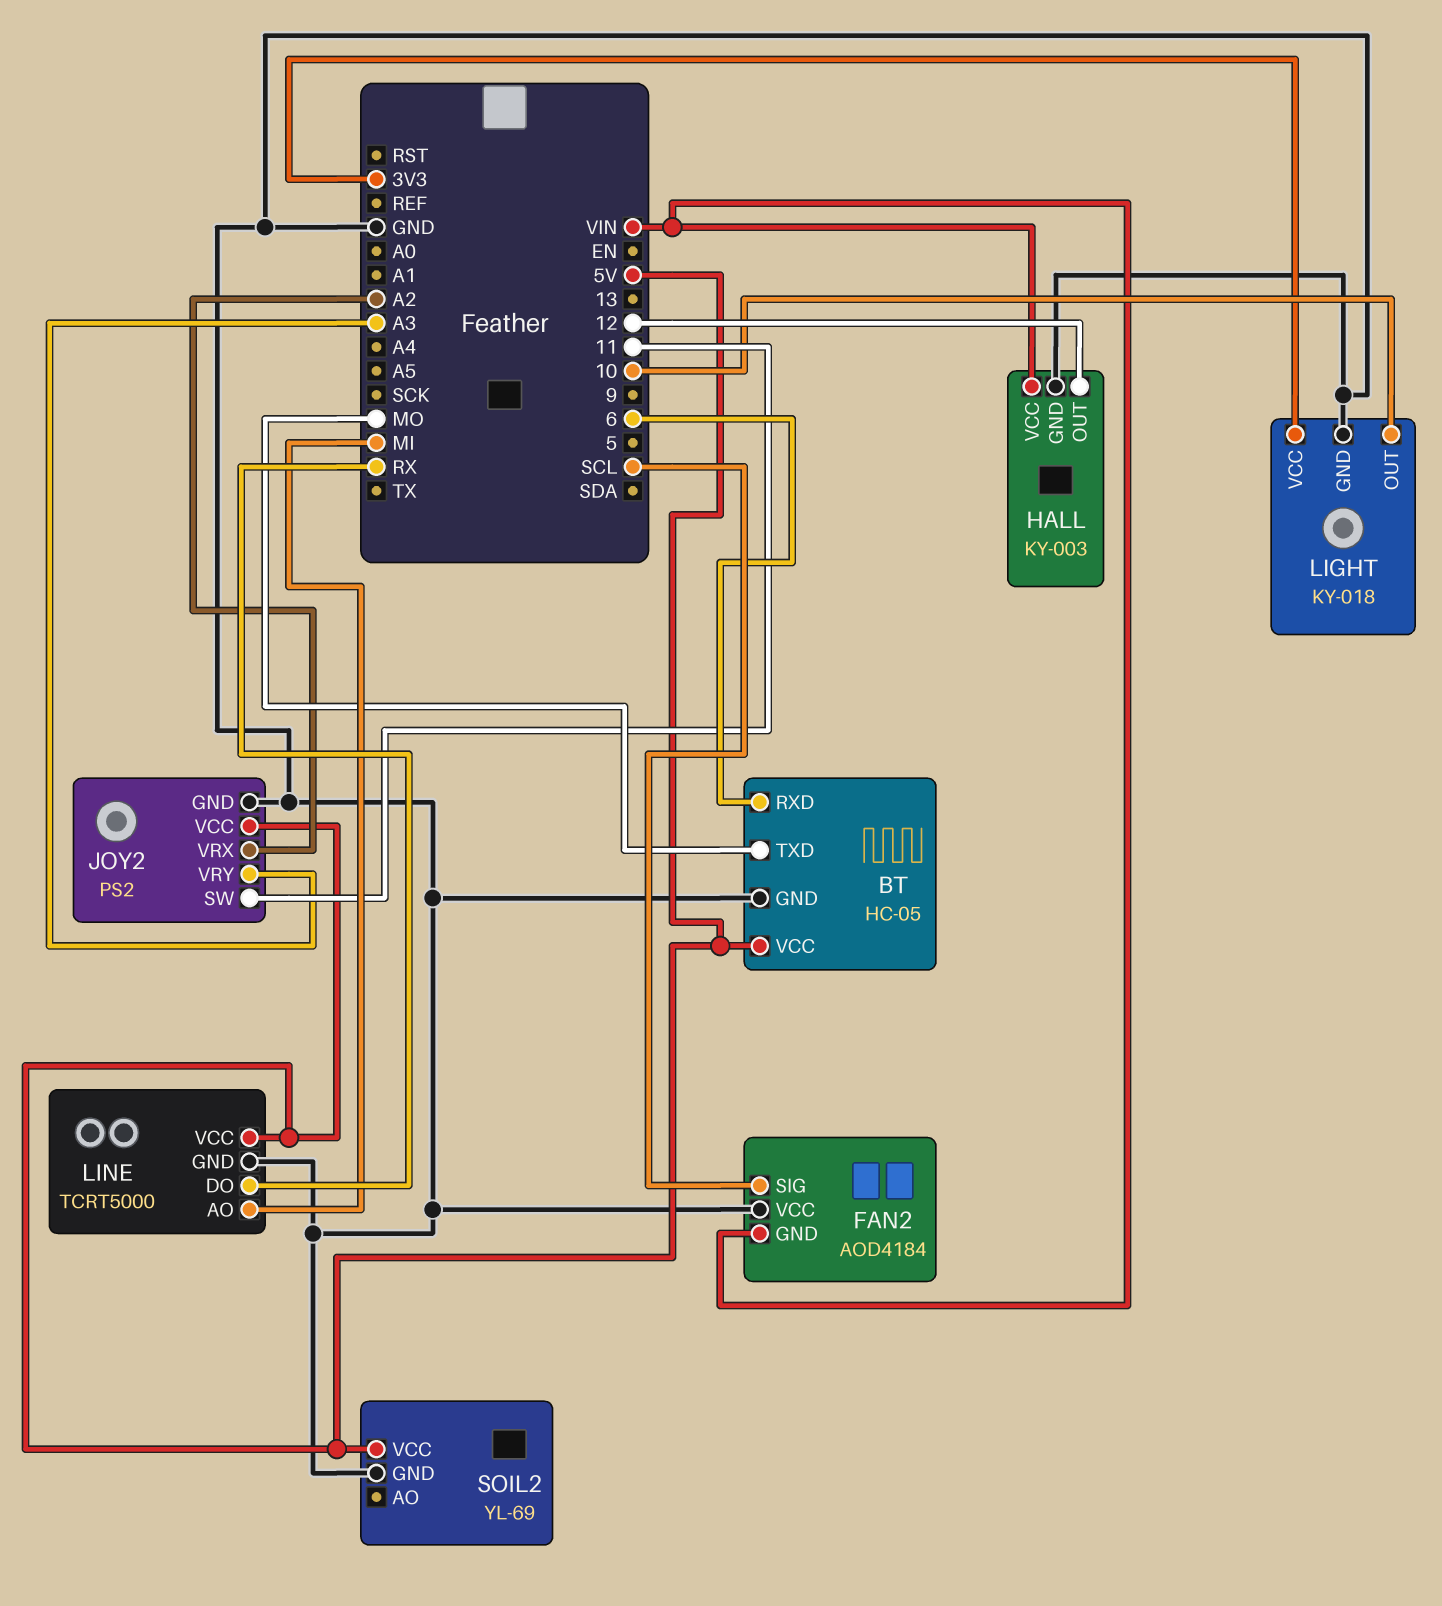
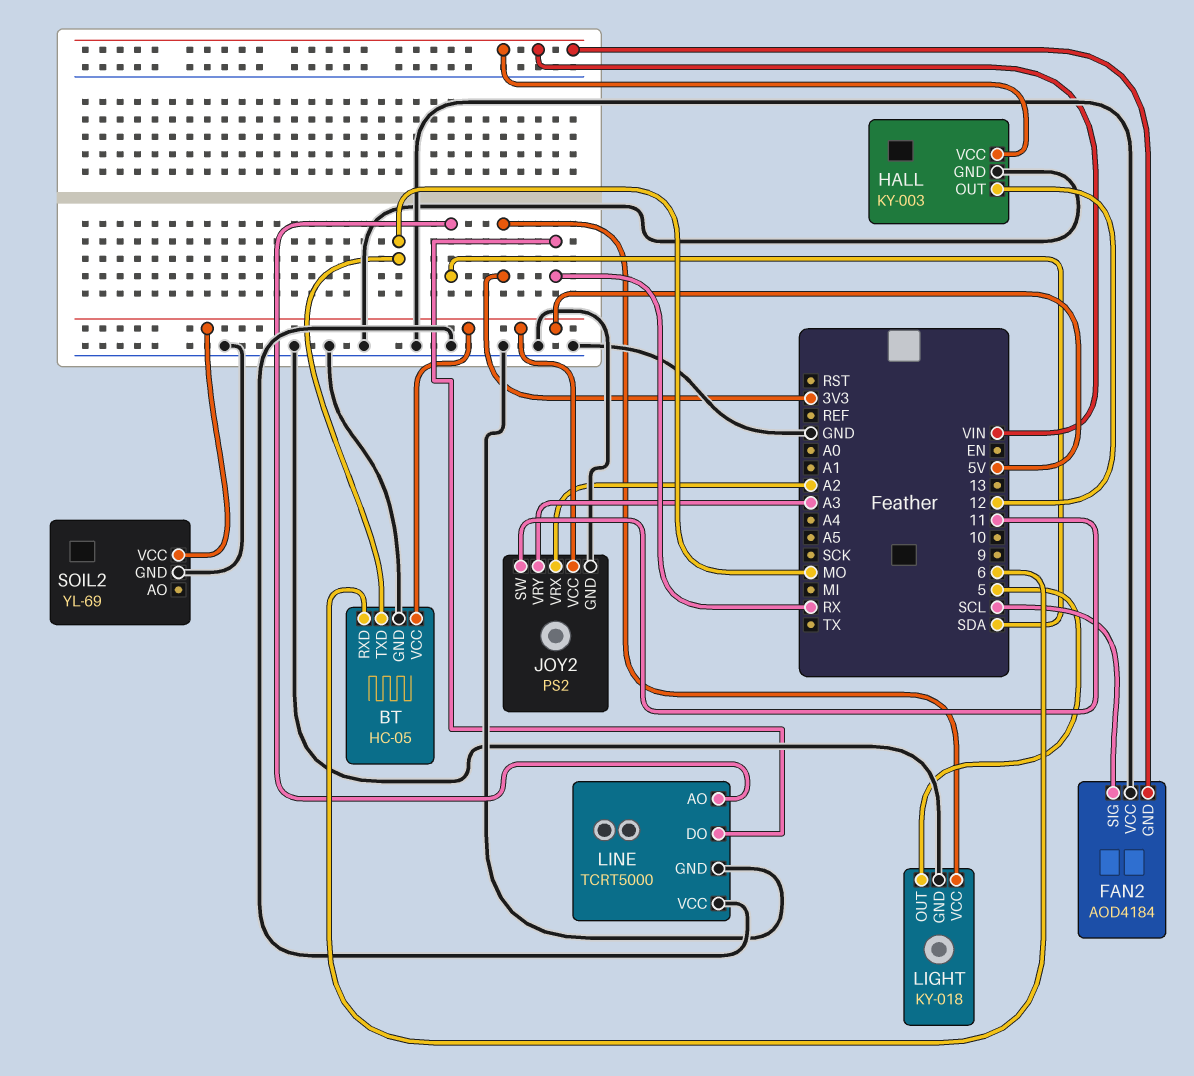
LIGHT pin OUT: 10 -> 5
LINE pin AO: MI -> SDA
LINE pin VCC: 5V -> GND

